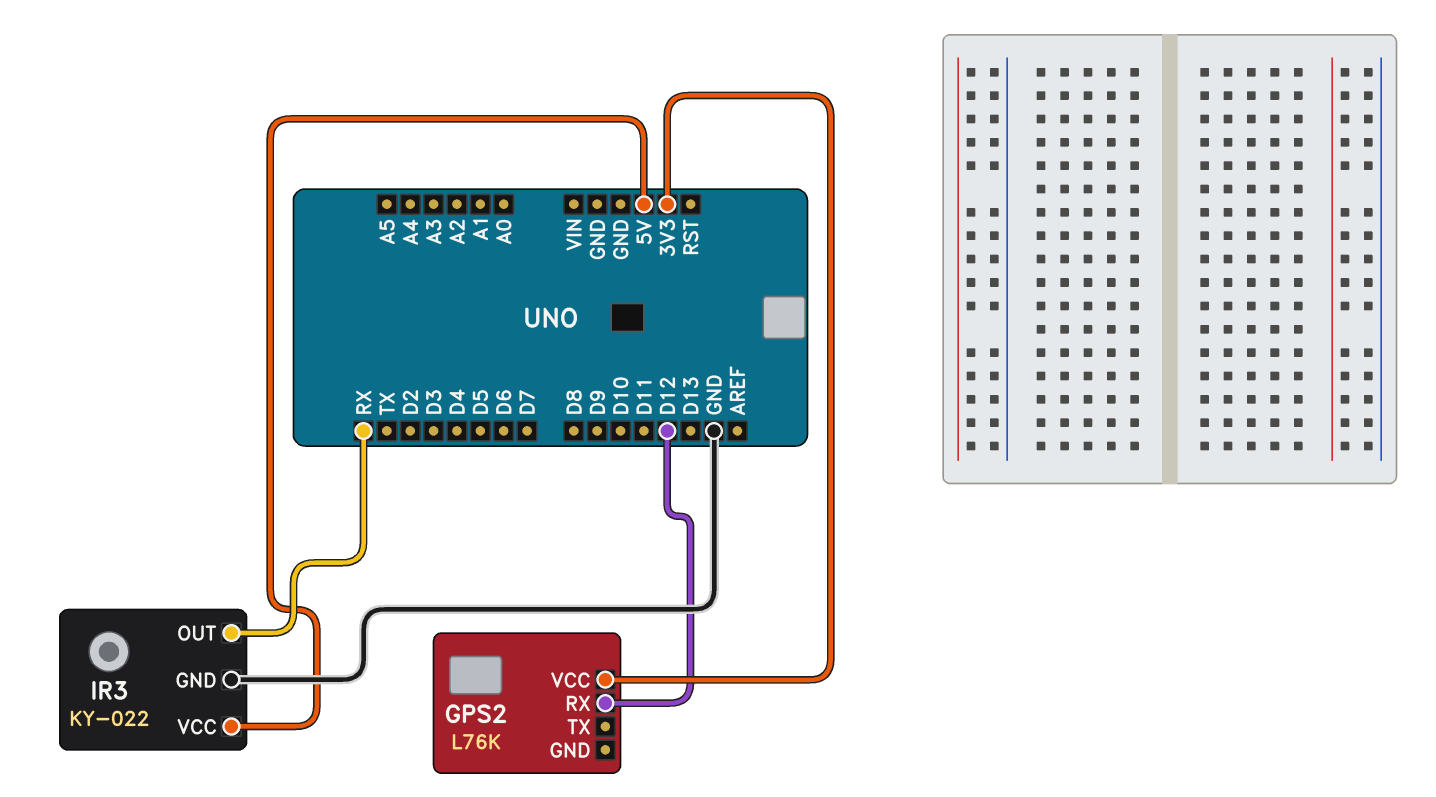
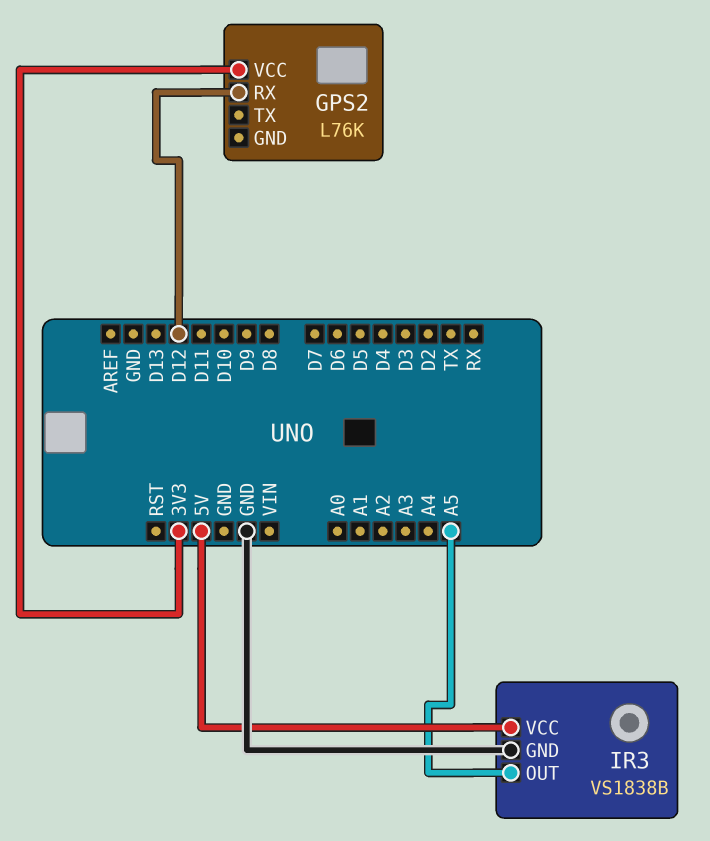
IR3: KY-022 -> VS1838B
IR3 pin OUT: RX -> A5

